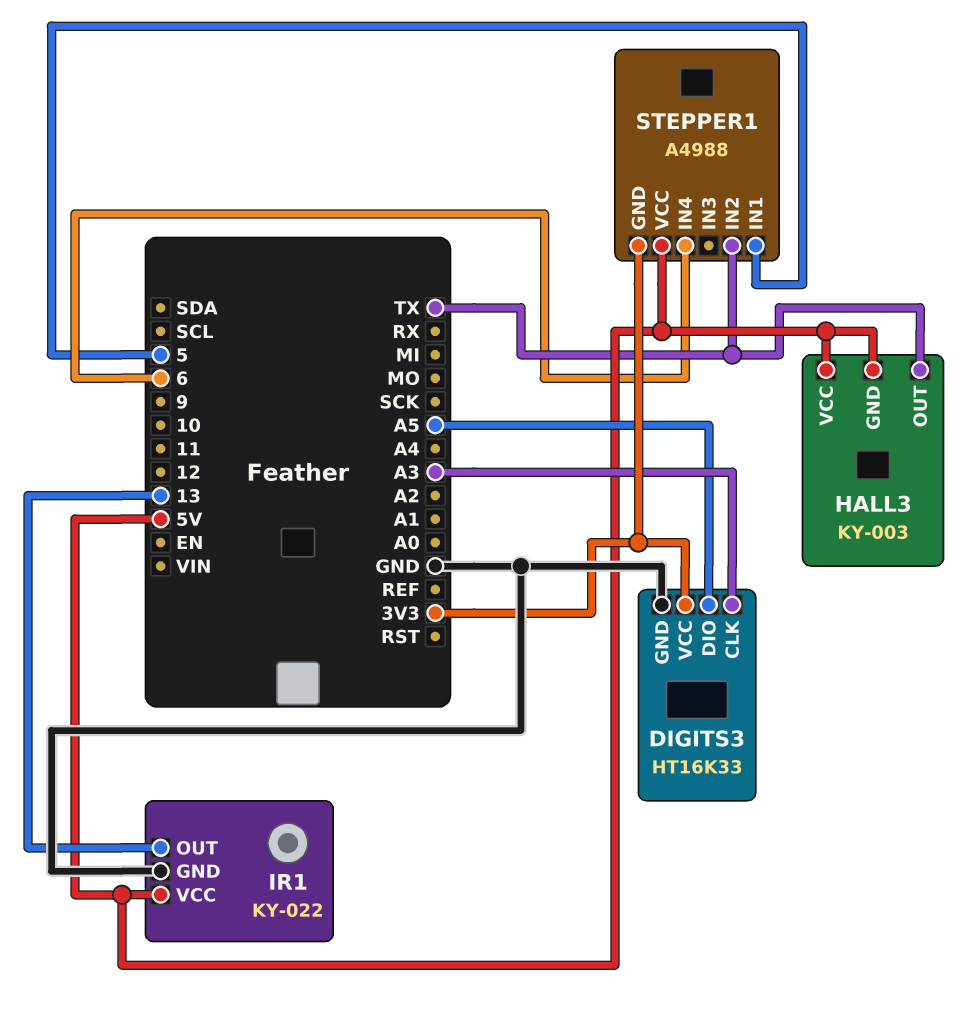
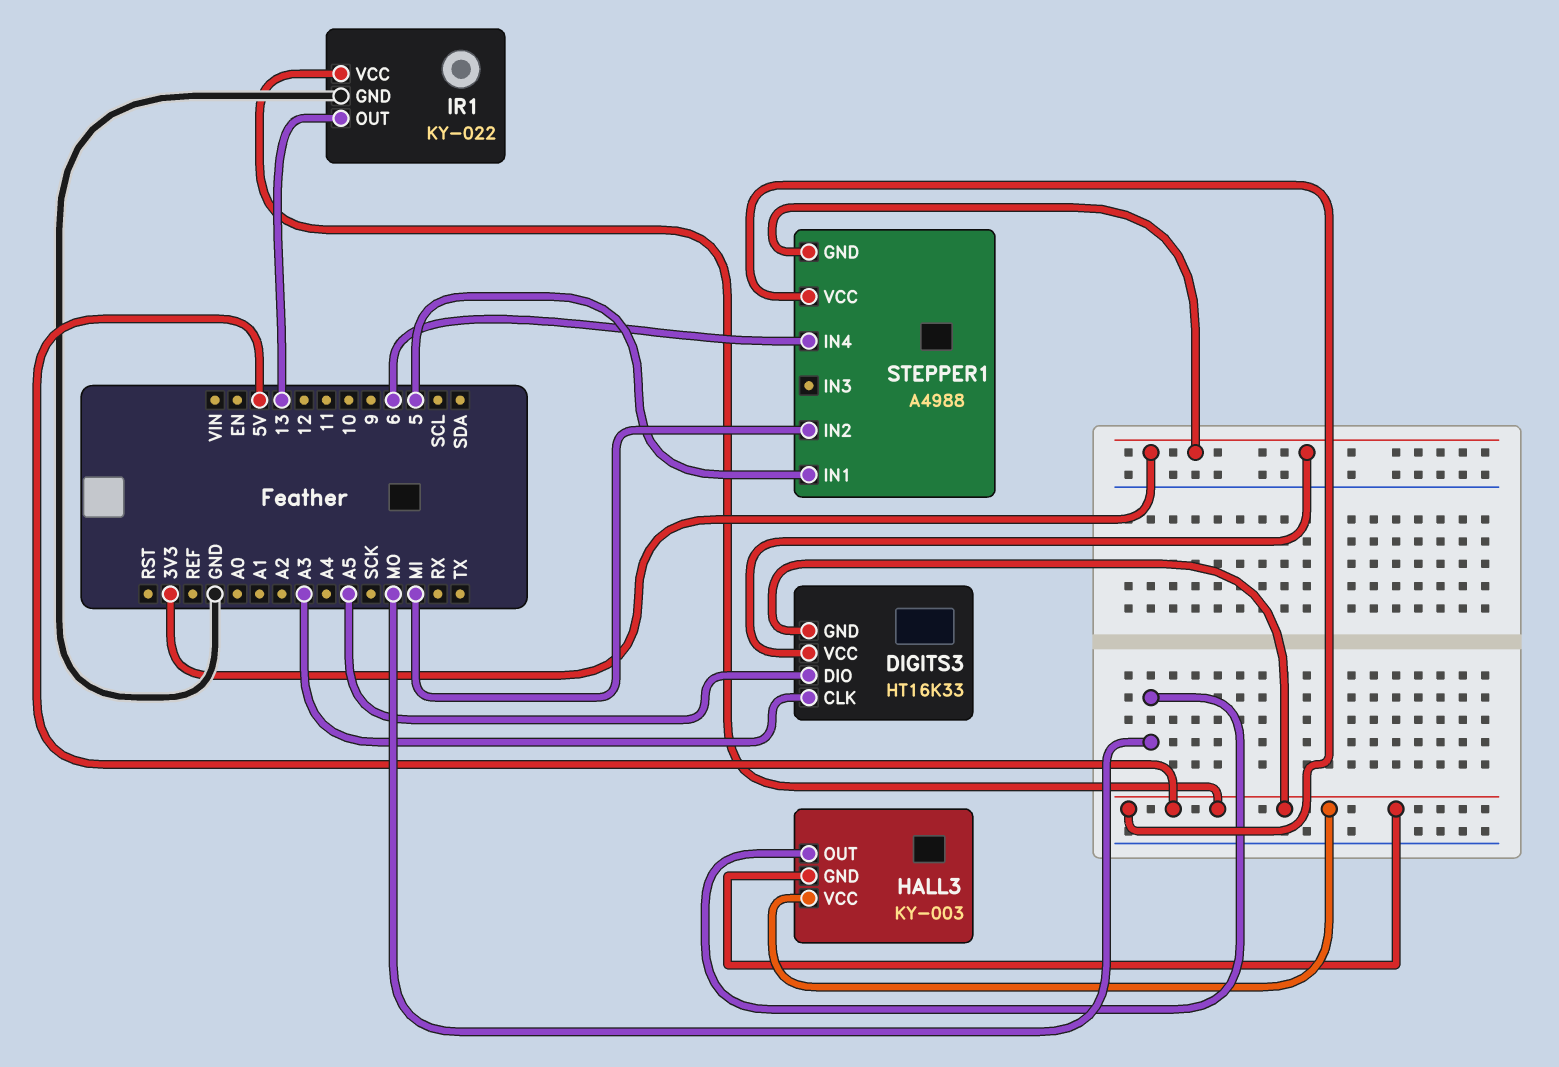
DIGITS3 pin GND: GND -> 5V
HALL3 pin OUT: TX -> MO
STEPPER1 pin IN2: TX -> MI

